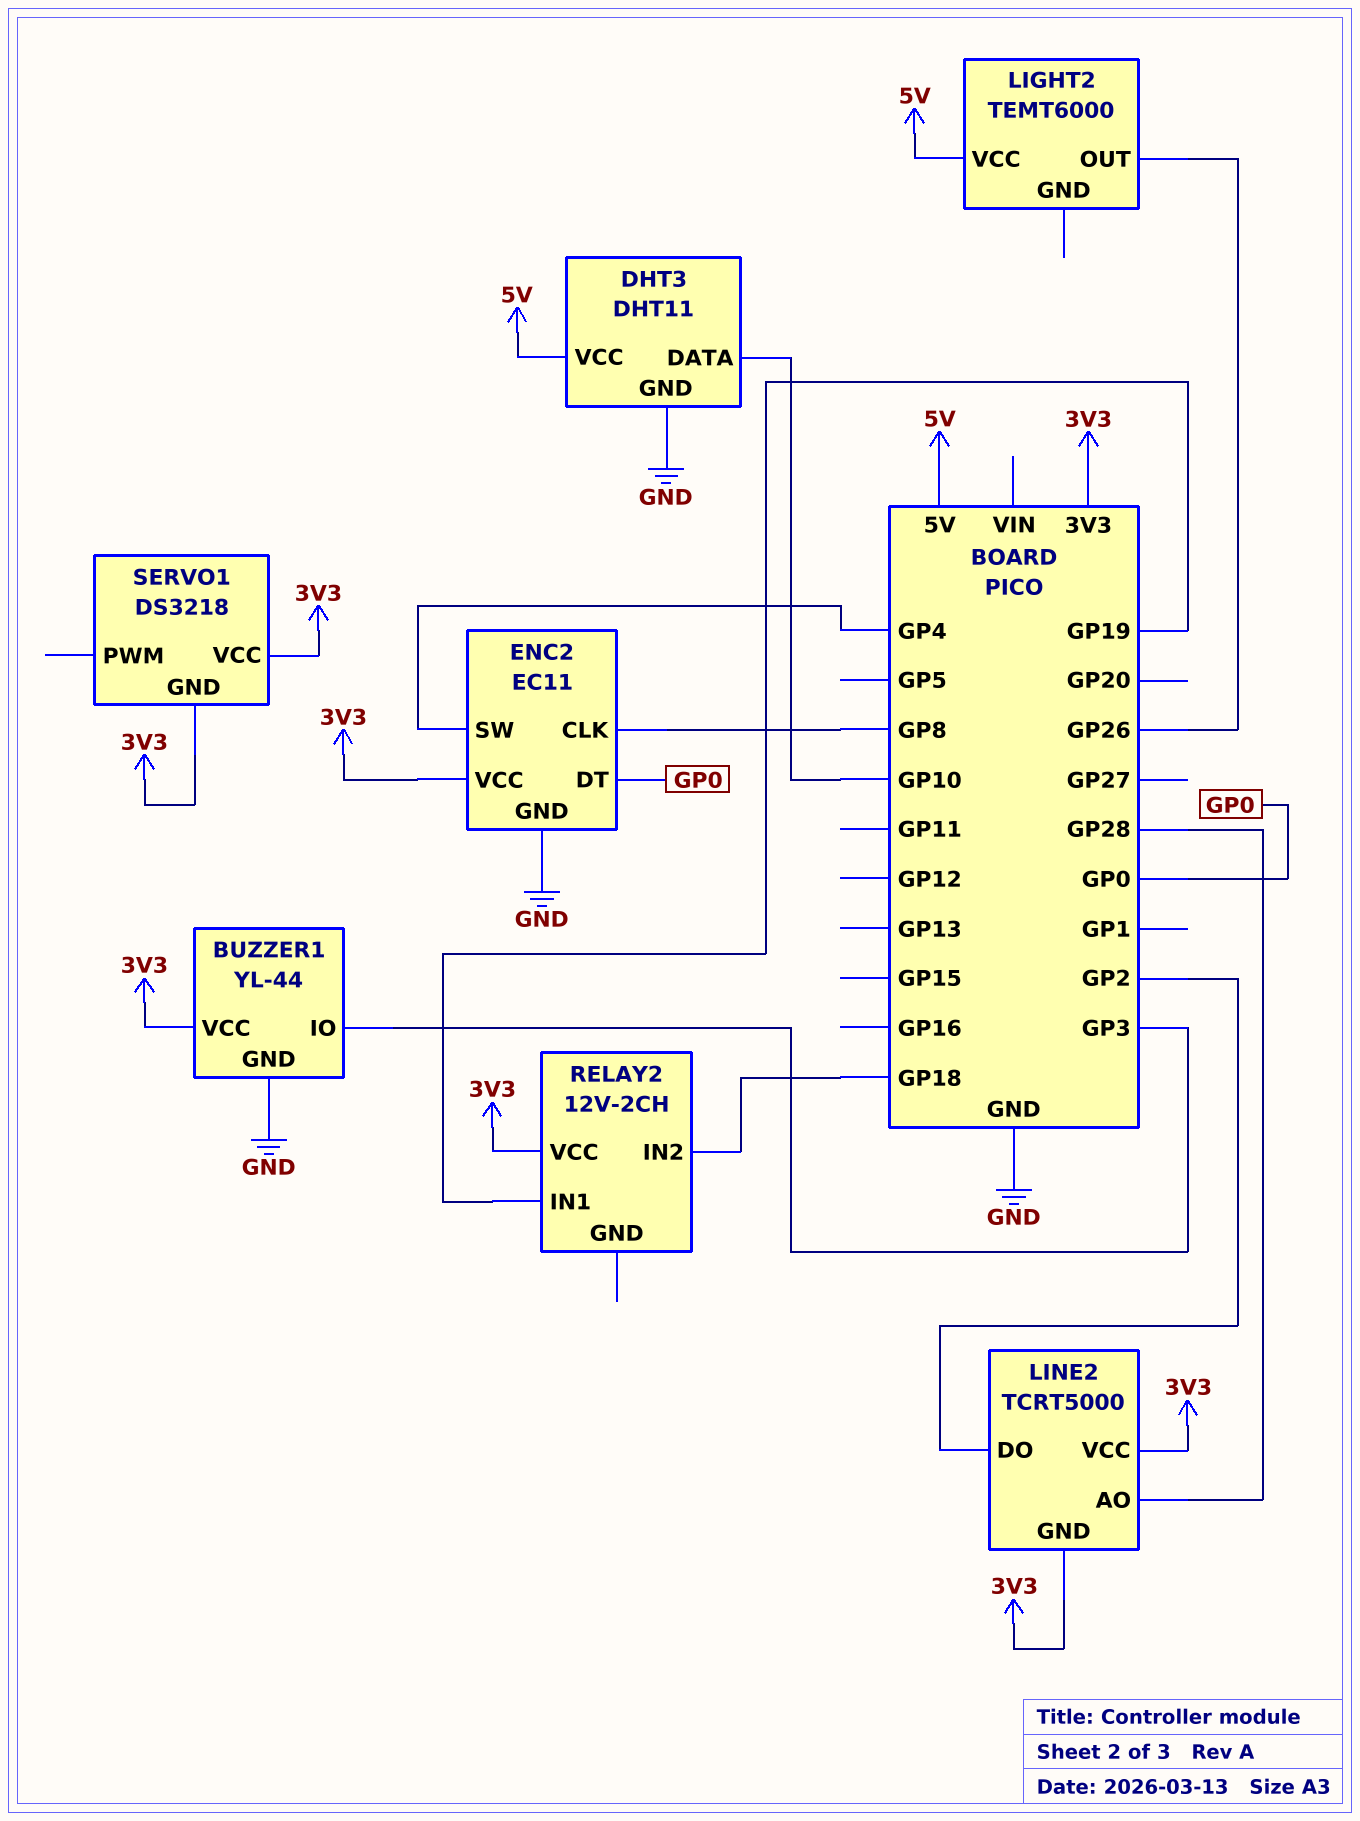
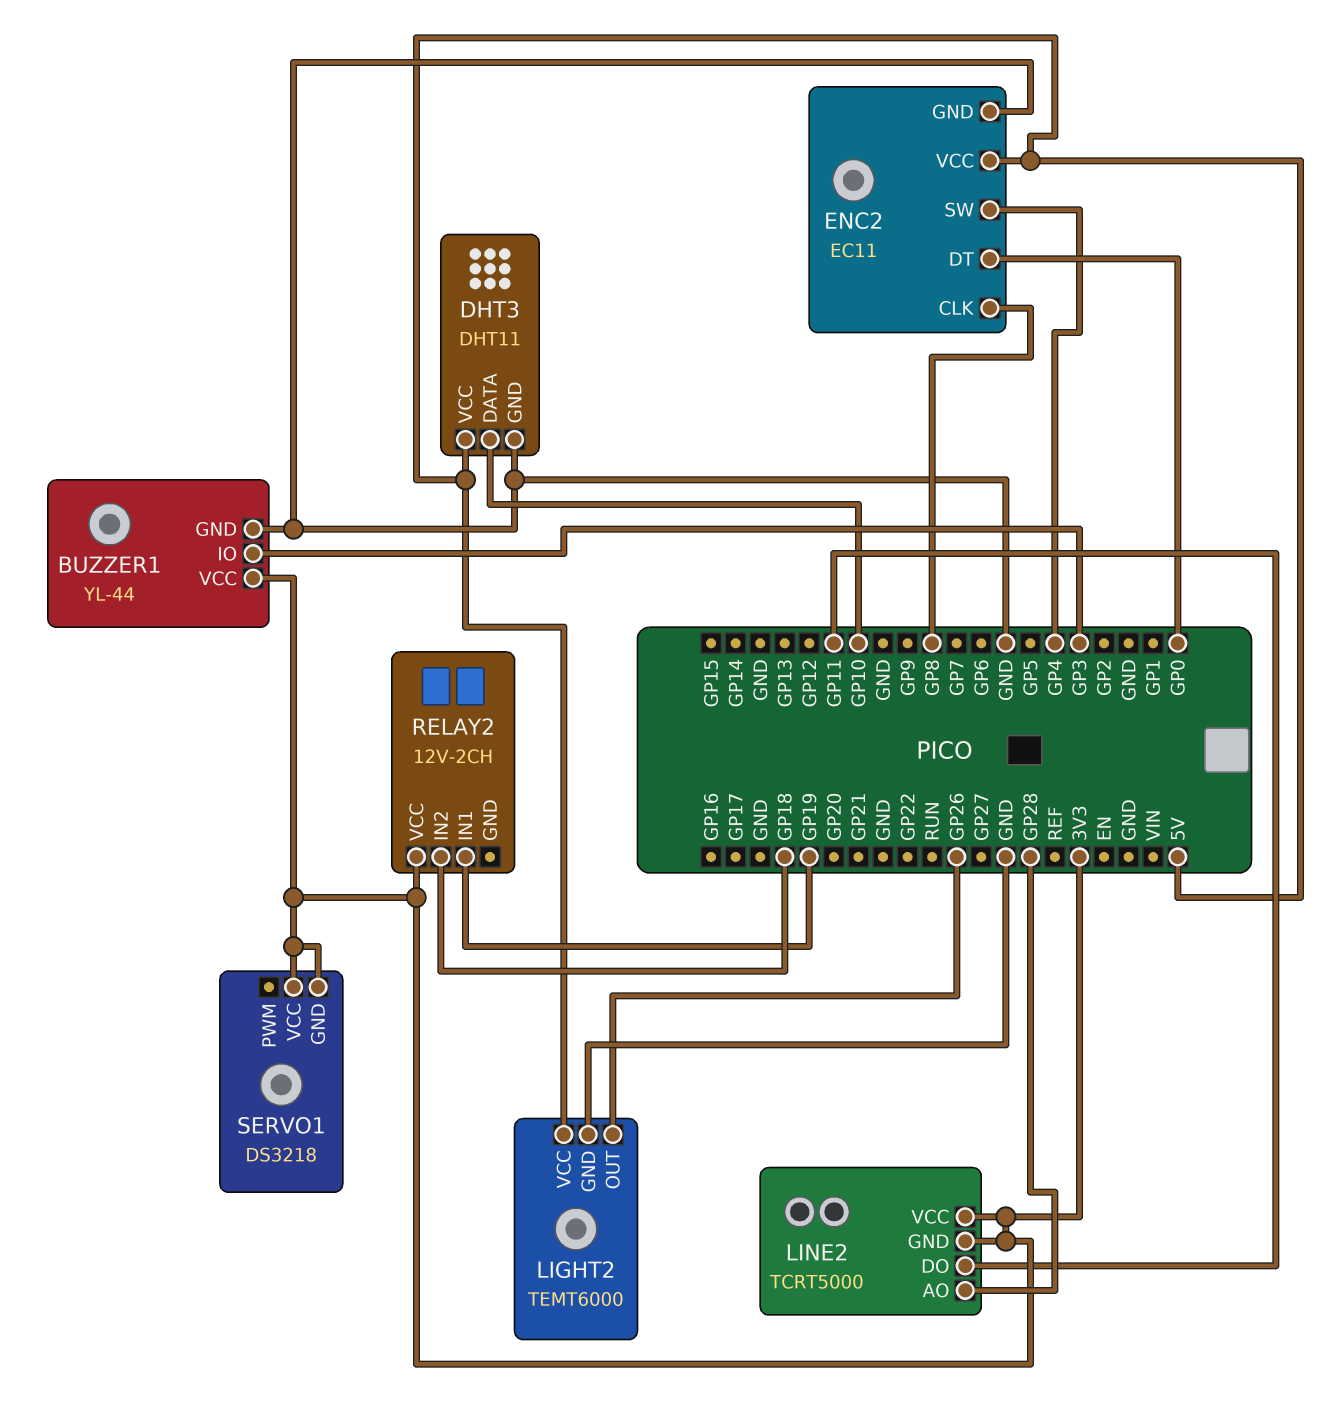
ENC2 pin VCC: 3V3 -> 5V
LIGHT2 pin GND: none -> GND
LINE2 pin DO: GP2 -> GP11

